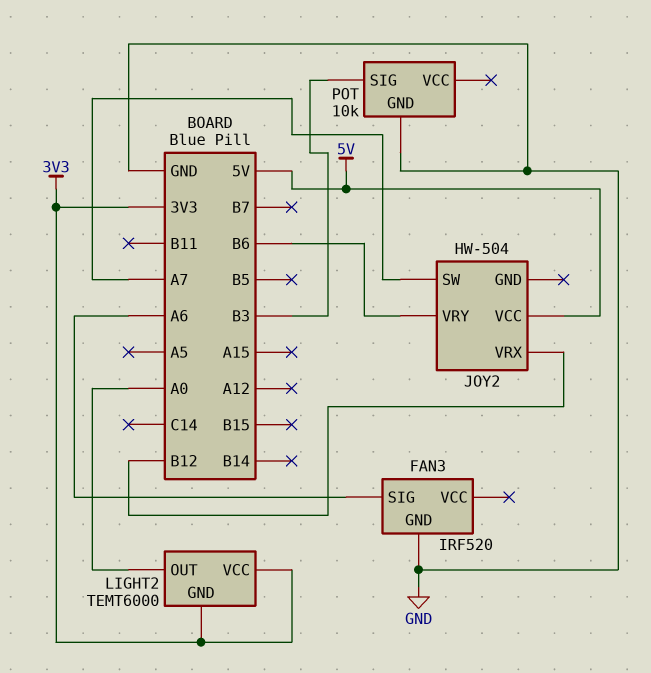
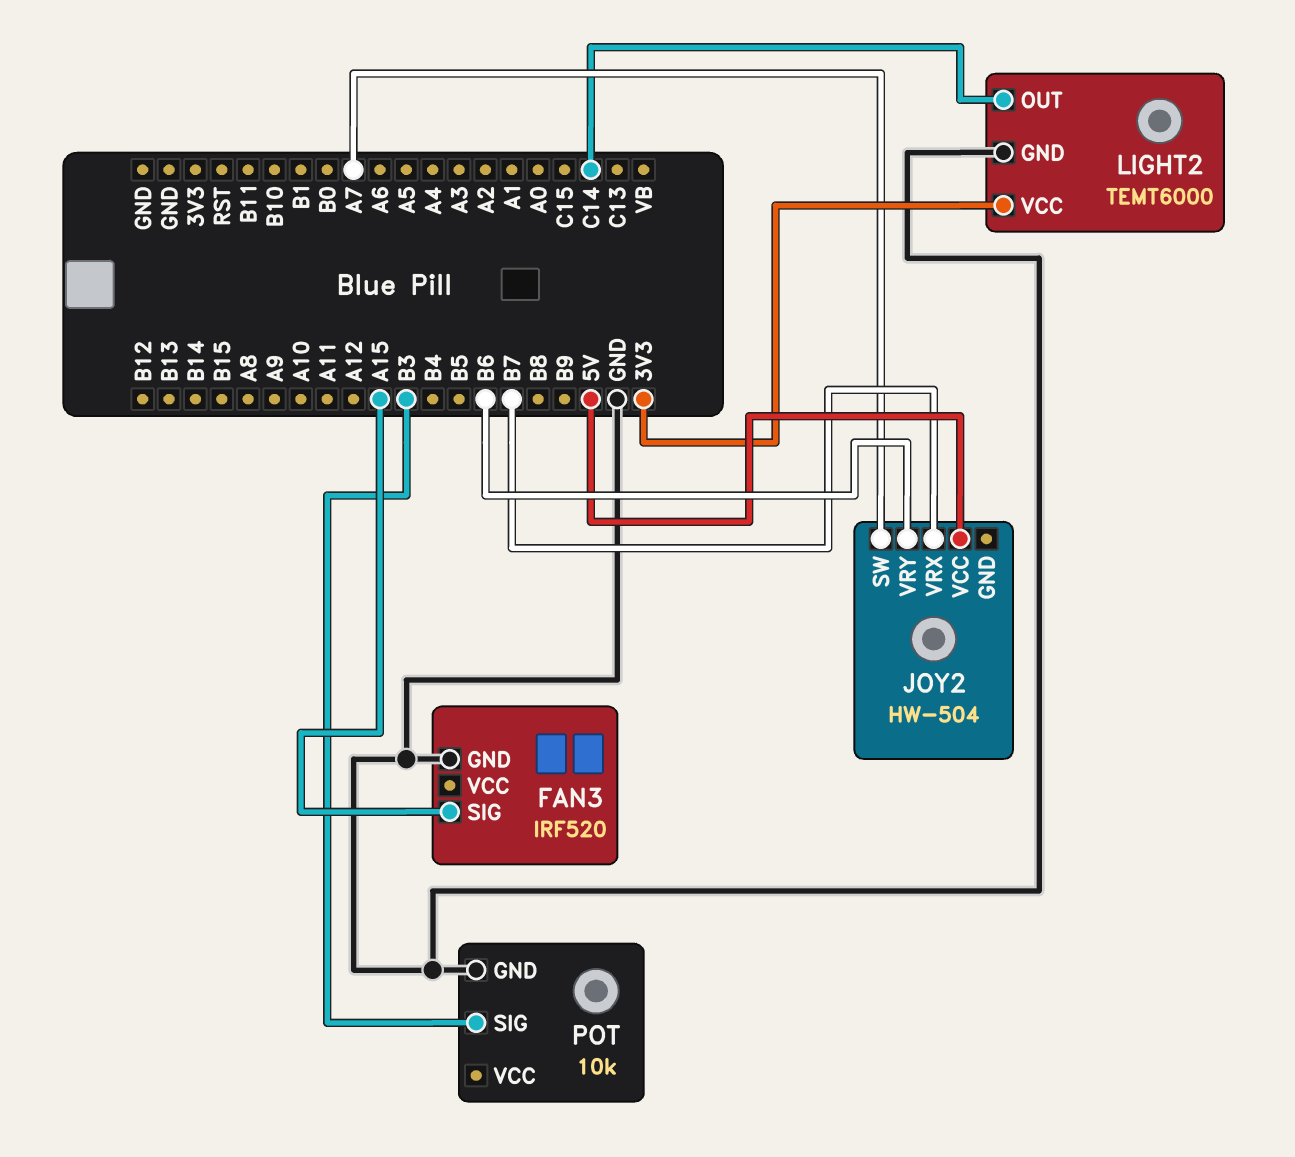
FAN3 pin SIG: A6 -> A15
JOY2 pin VRX: B12 -> B7
LIGHT2 pin GND: 3V3 -> GND
LIGHT2 pin OUT: A0 -> C14

